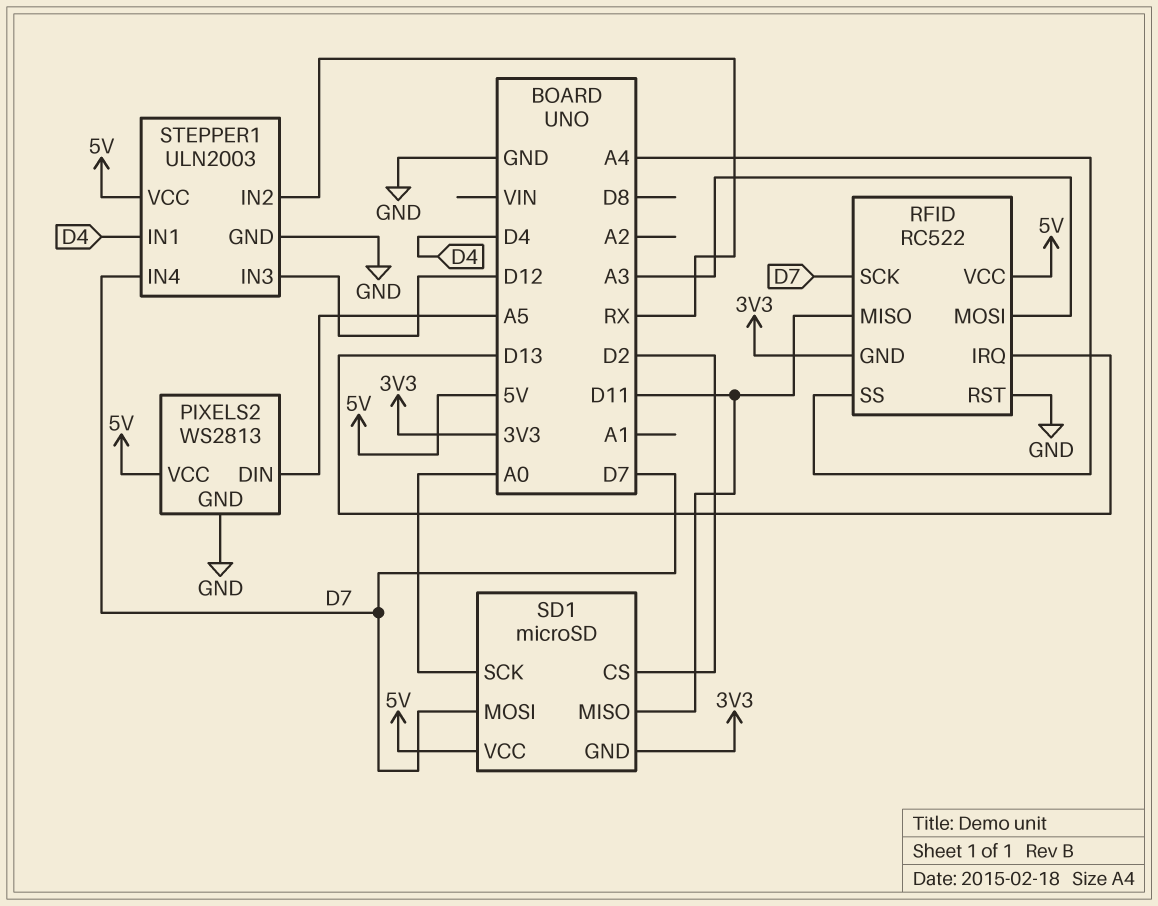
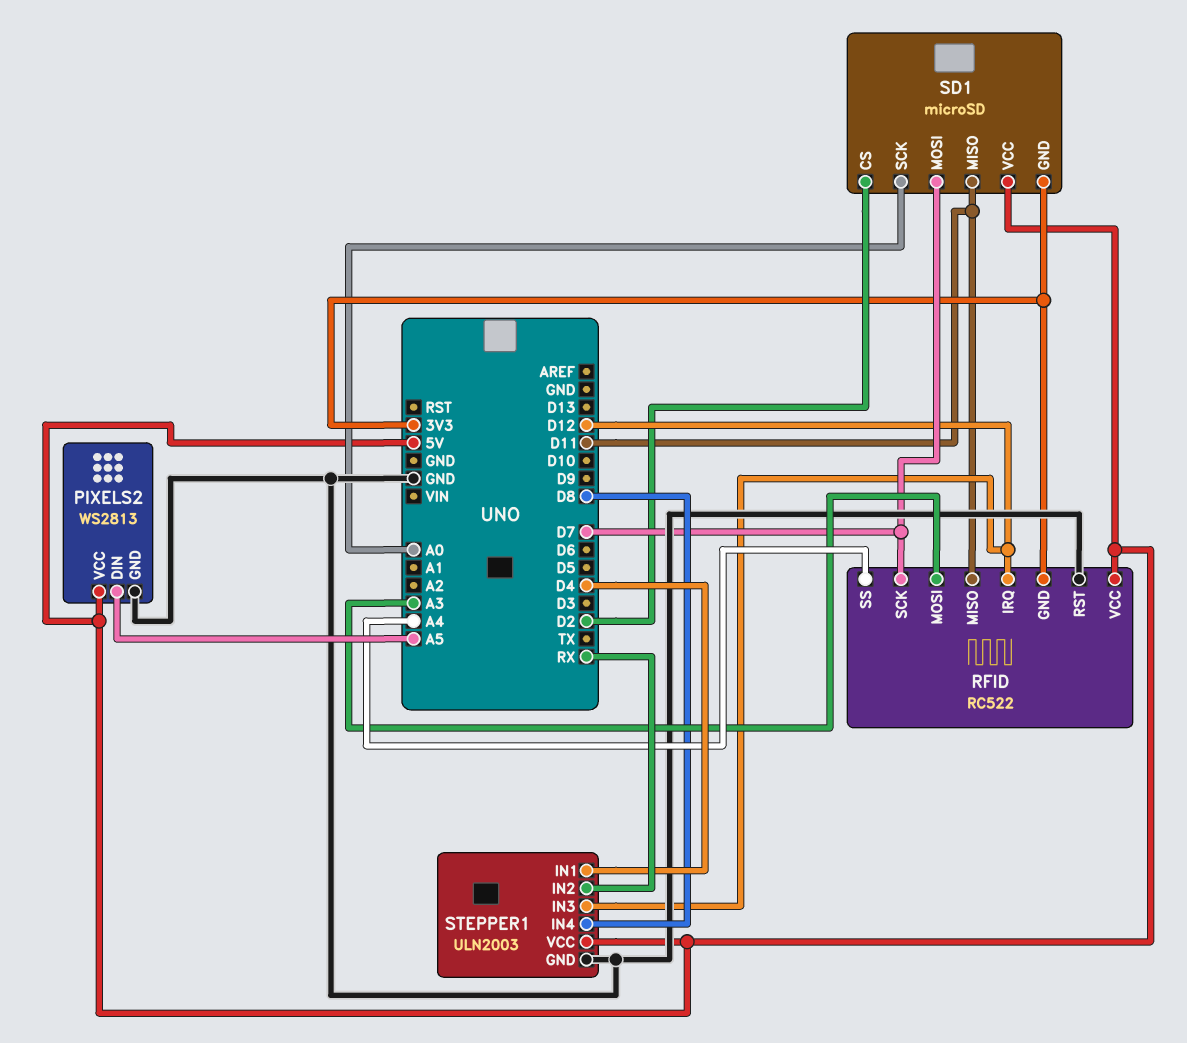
RFID pin IRQ: D13 -> D12
STEPPER1 pin IN4: D7 -> D8

